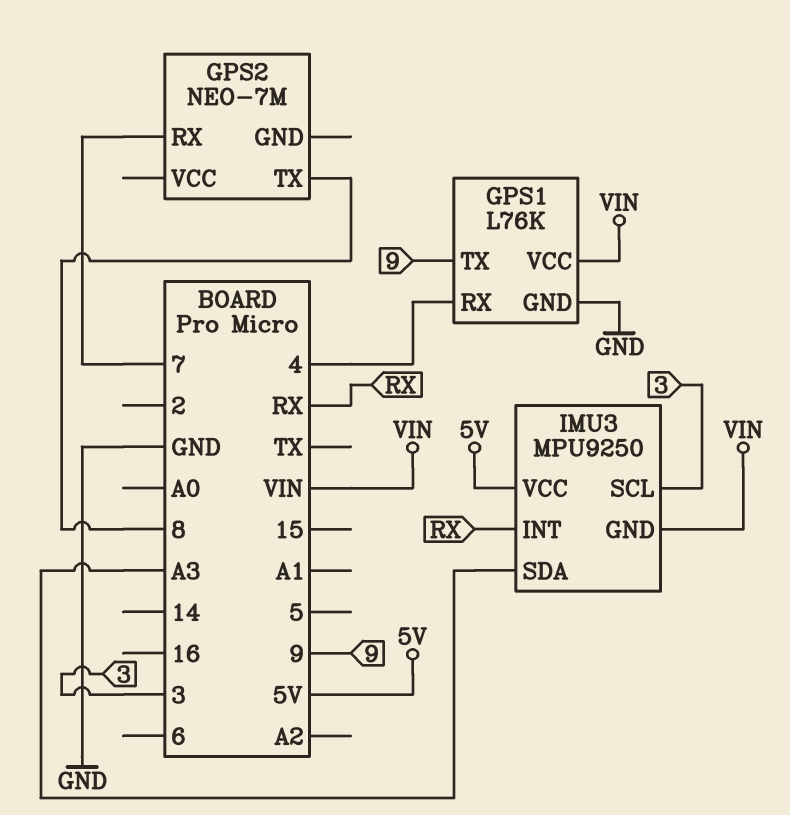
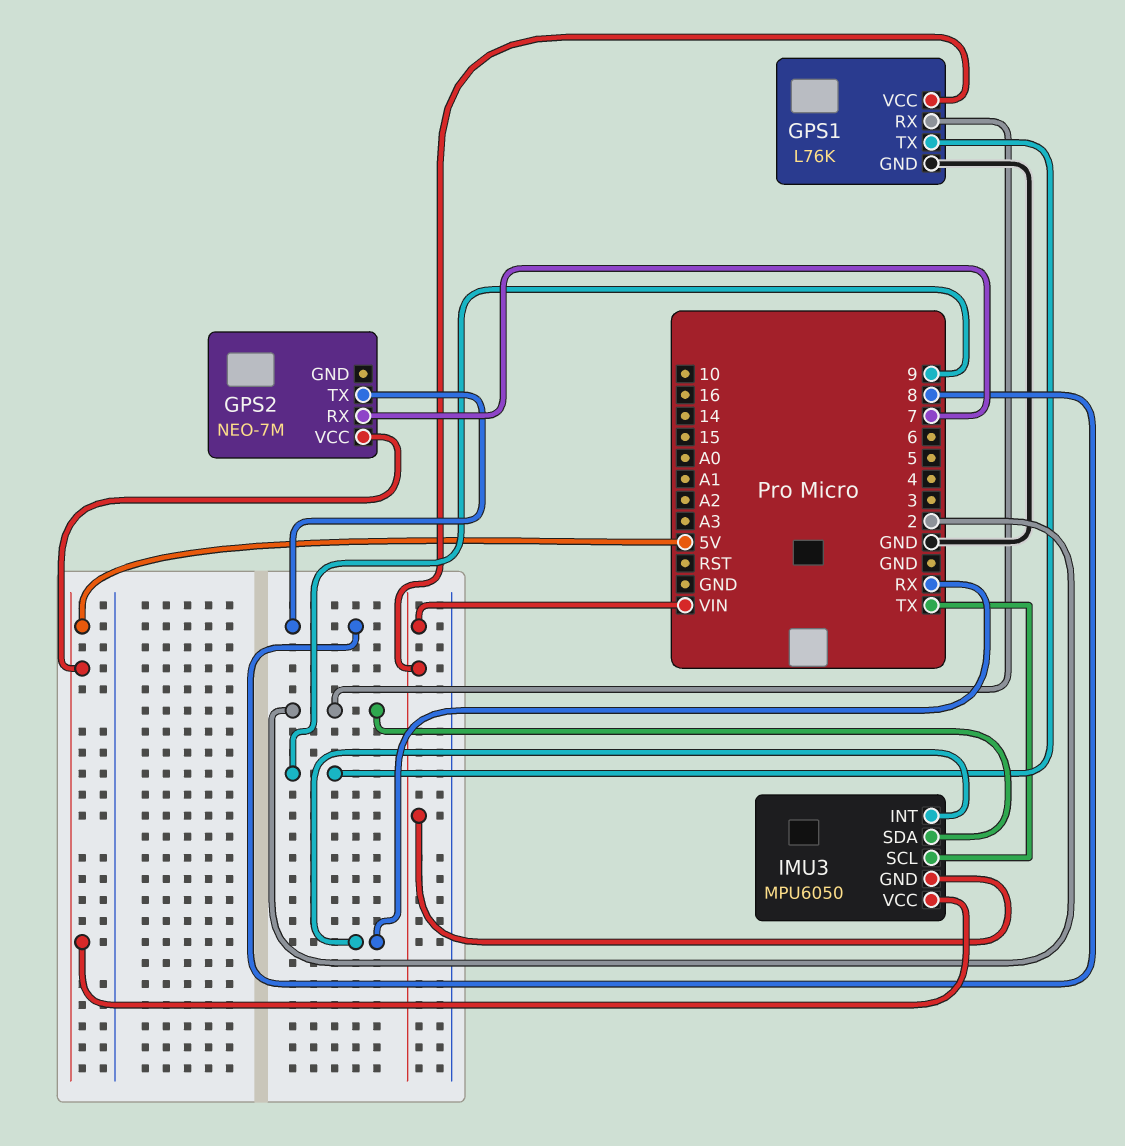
GPS1 pin RX: 4 -> 2
GPS2 pin VCC: none -> 5V
IMU3: MPU9250 -> MPU6050
IMU3 pin SCL: 3 -> TX
IMU3 pin SDA: A3 -> 2

